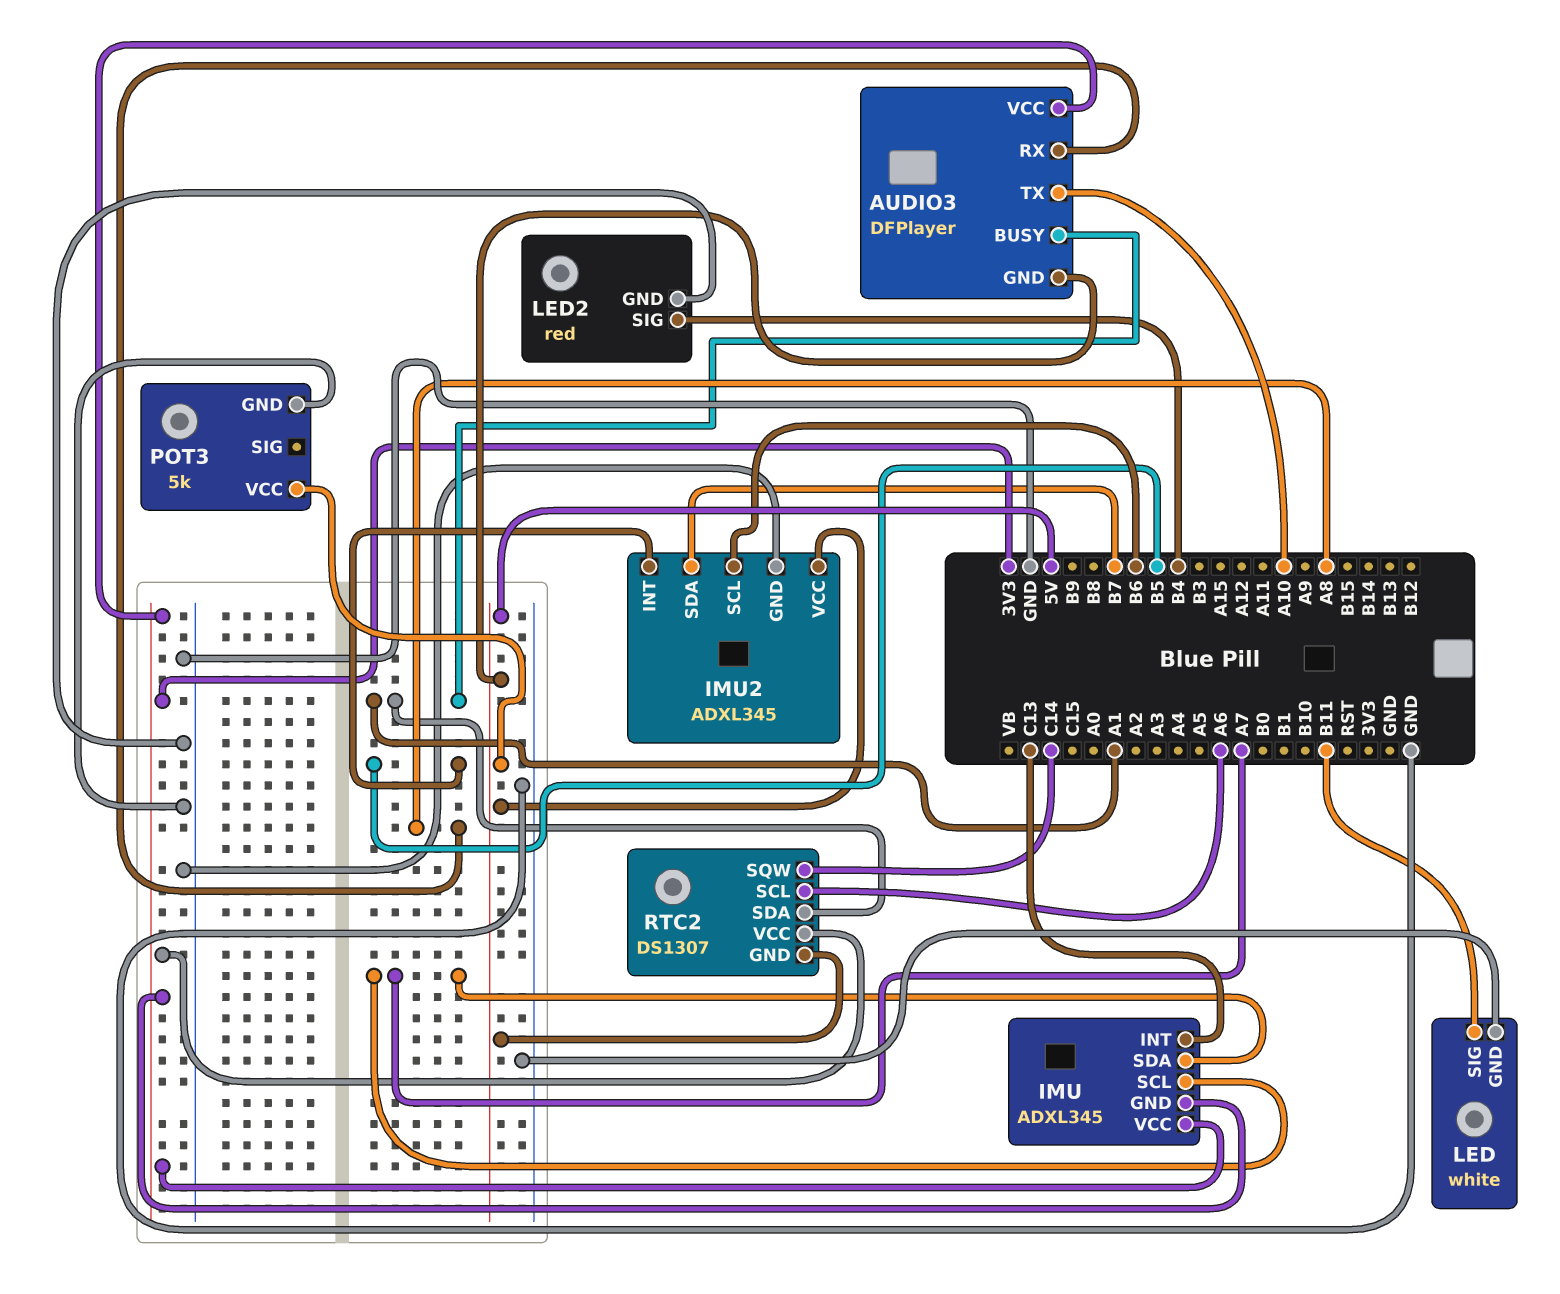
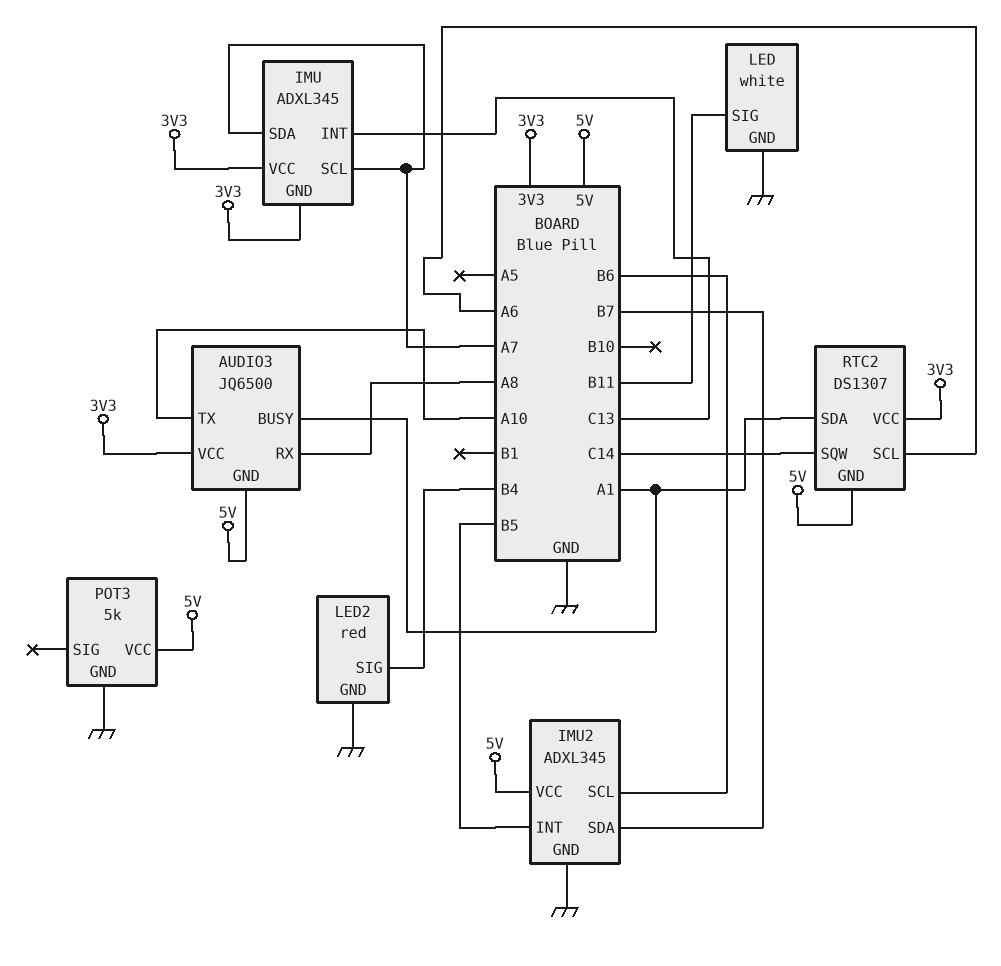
AUDIO3: DFPlayer -> JQ6500

